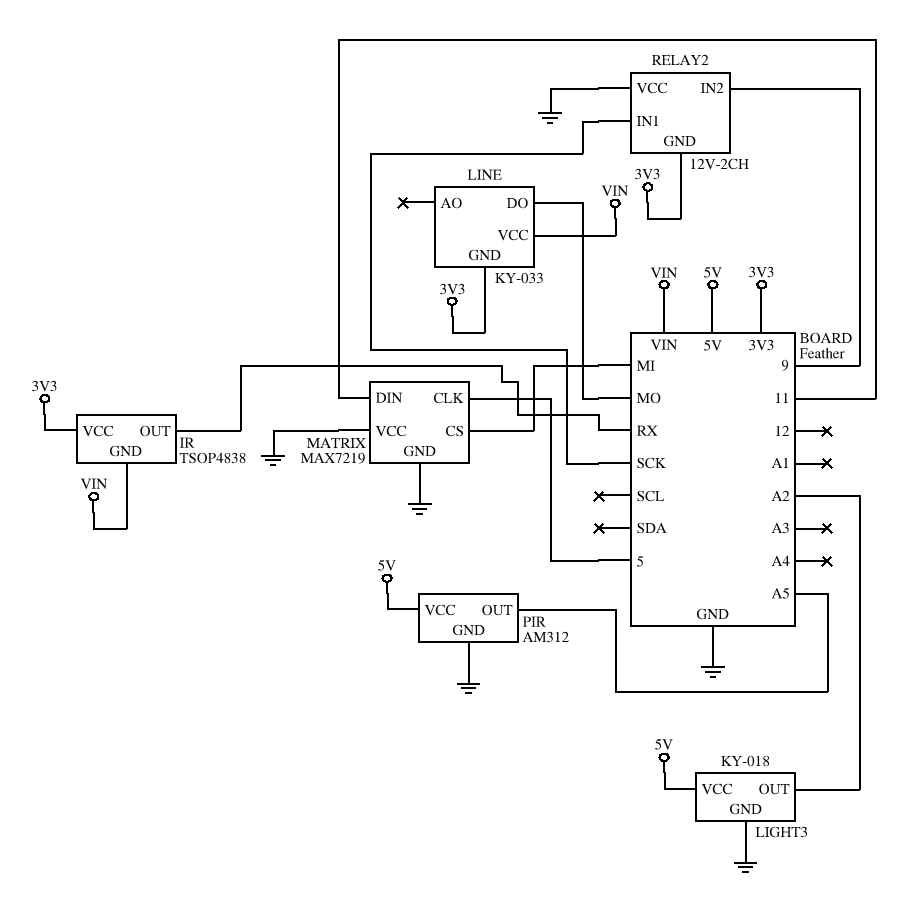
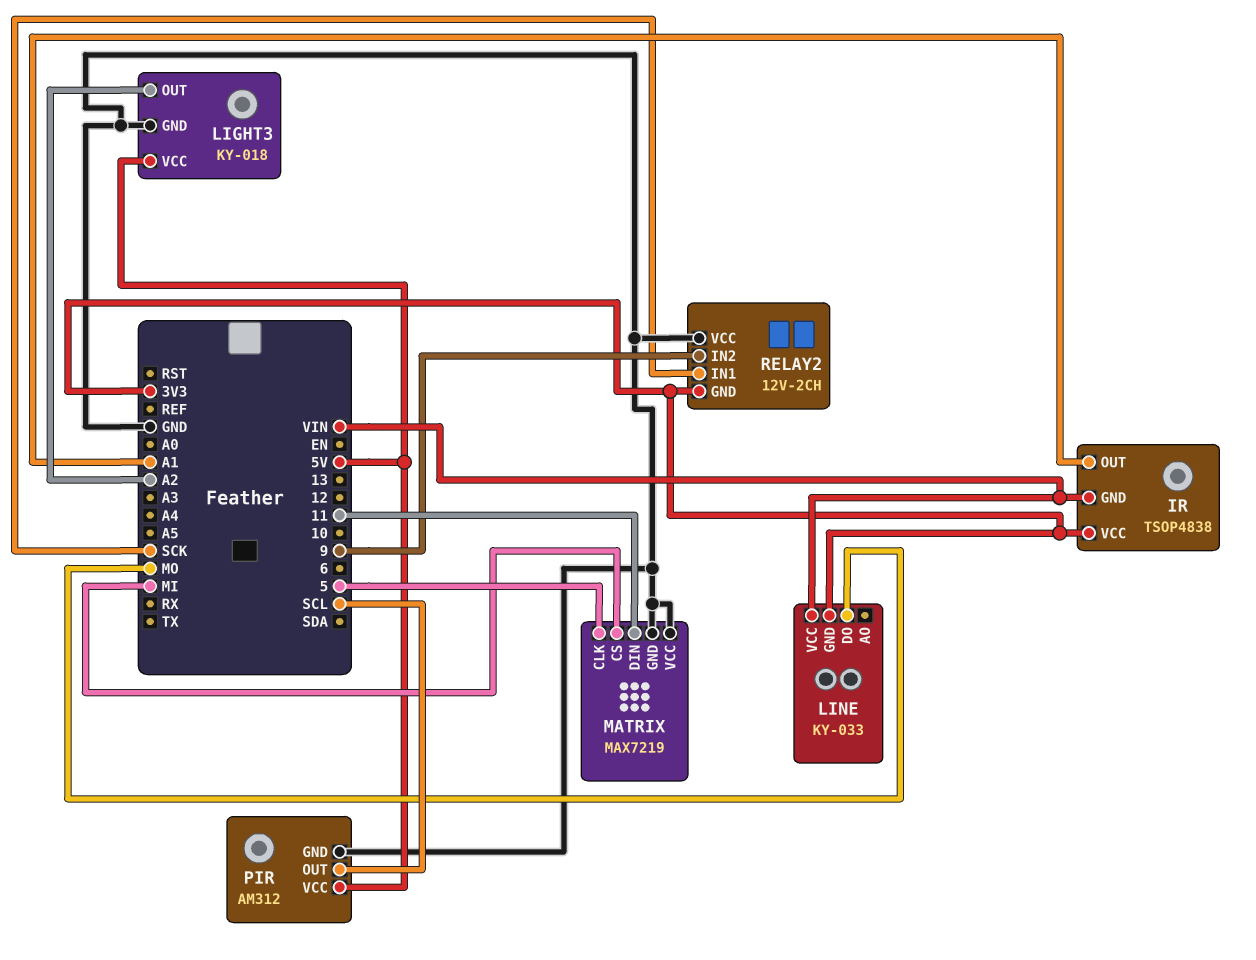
IR pin OUT: RX -> A1
PIR pin OUT: A5 -> SCL

